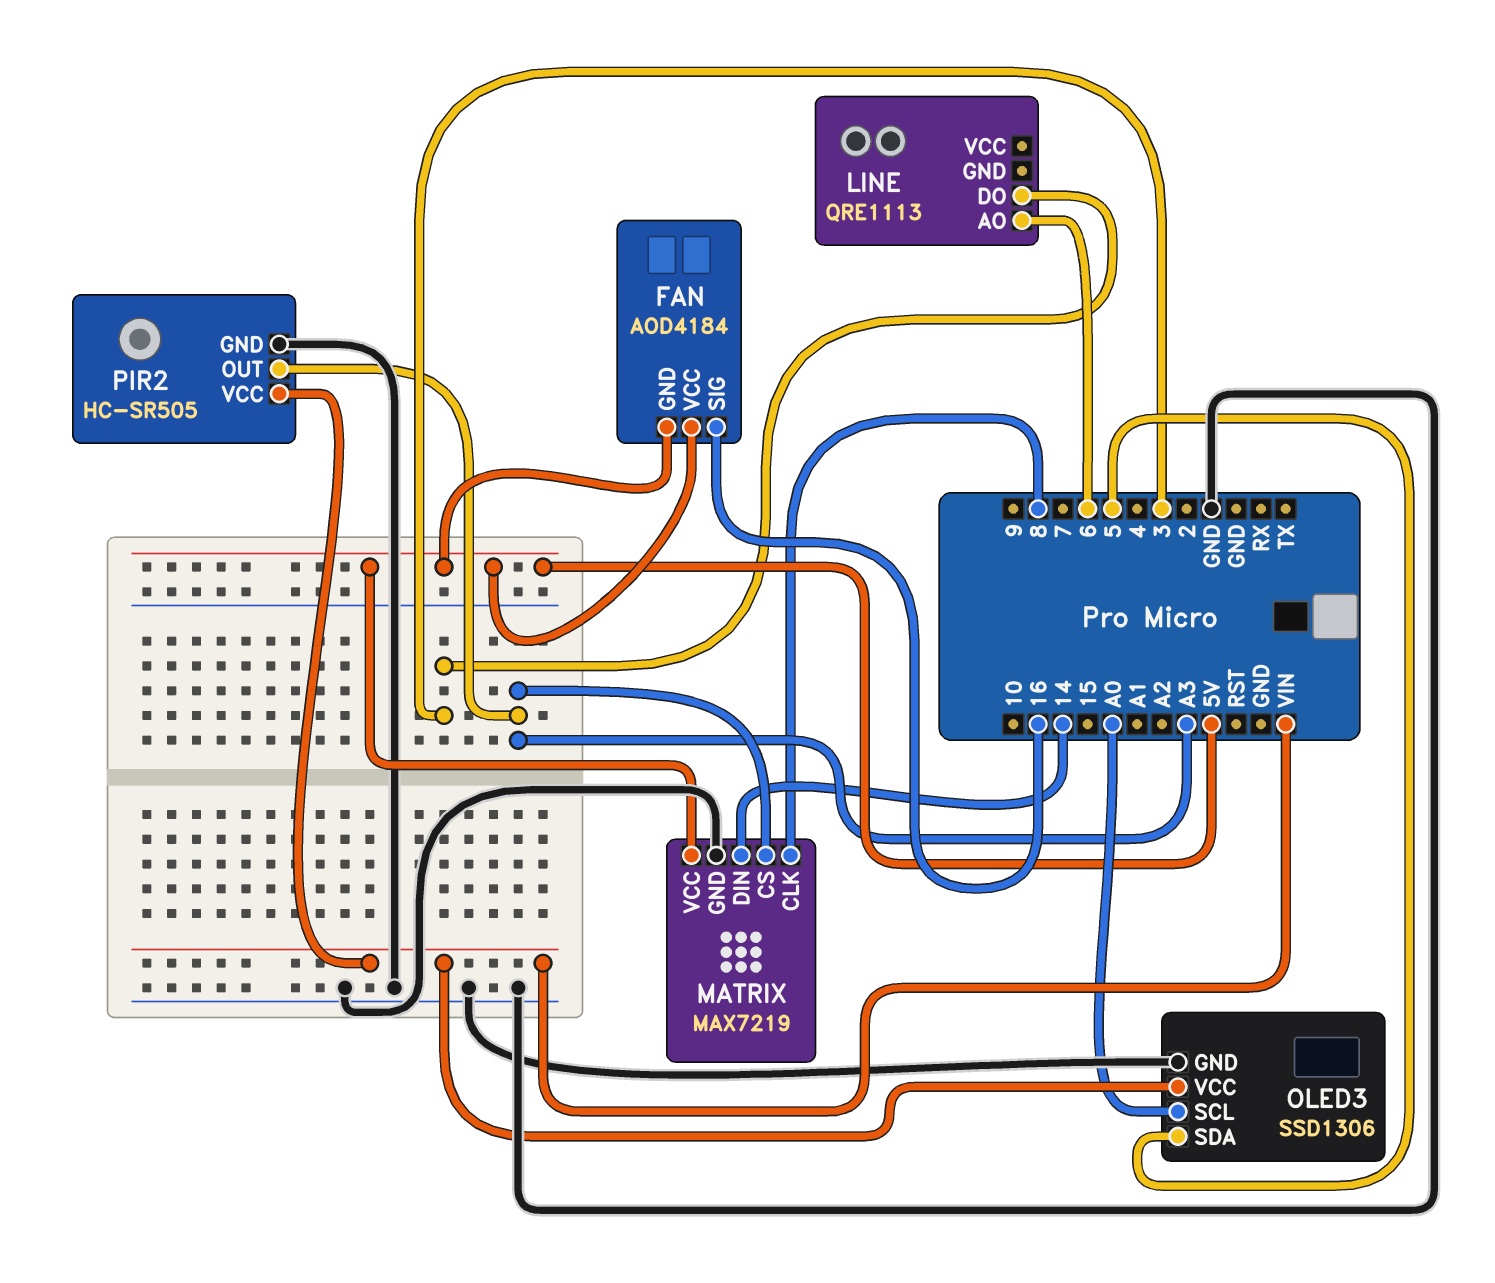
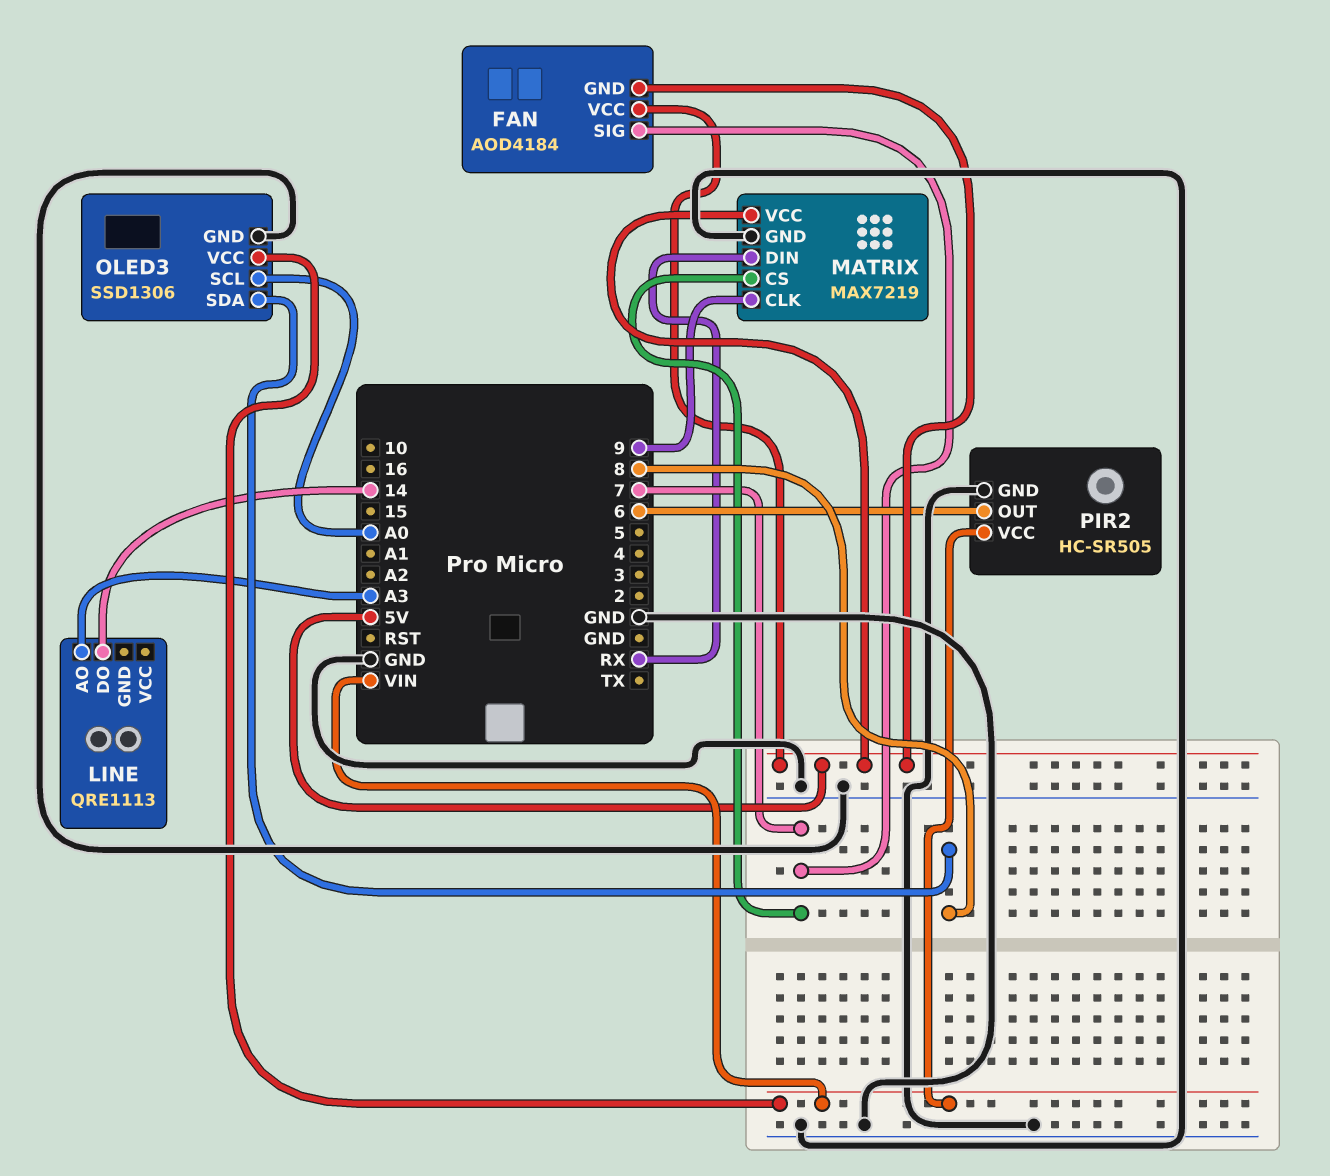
FAN pin SIG: 16 -> 7
LINE pin AO: 6 -> A3
LINE pin DO: 3 -> 14
MATRIX pin CLK: 8 -> 9
MATRIX pin CS: A3 -> 7
MATRIX pin DIN: 14 -> RX
OLED3 pin SDA: 5 -> 8
PIR2 pin OUT: A3 -> 6

